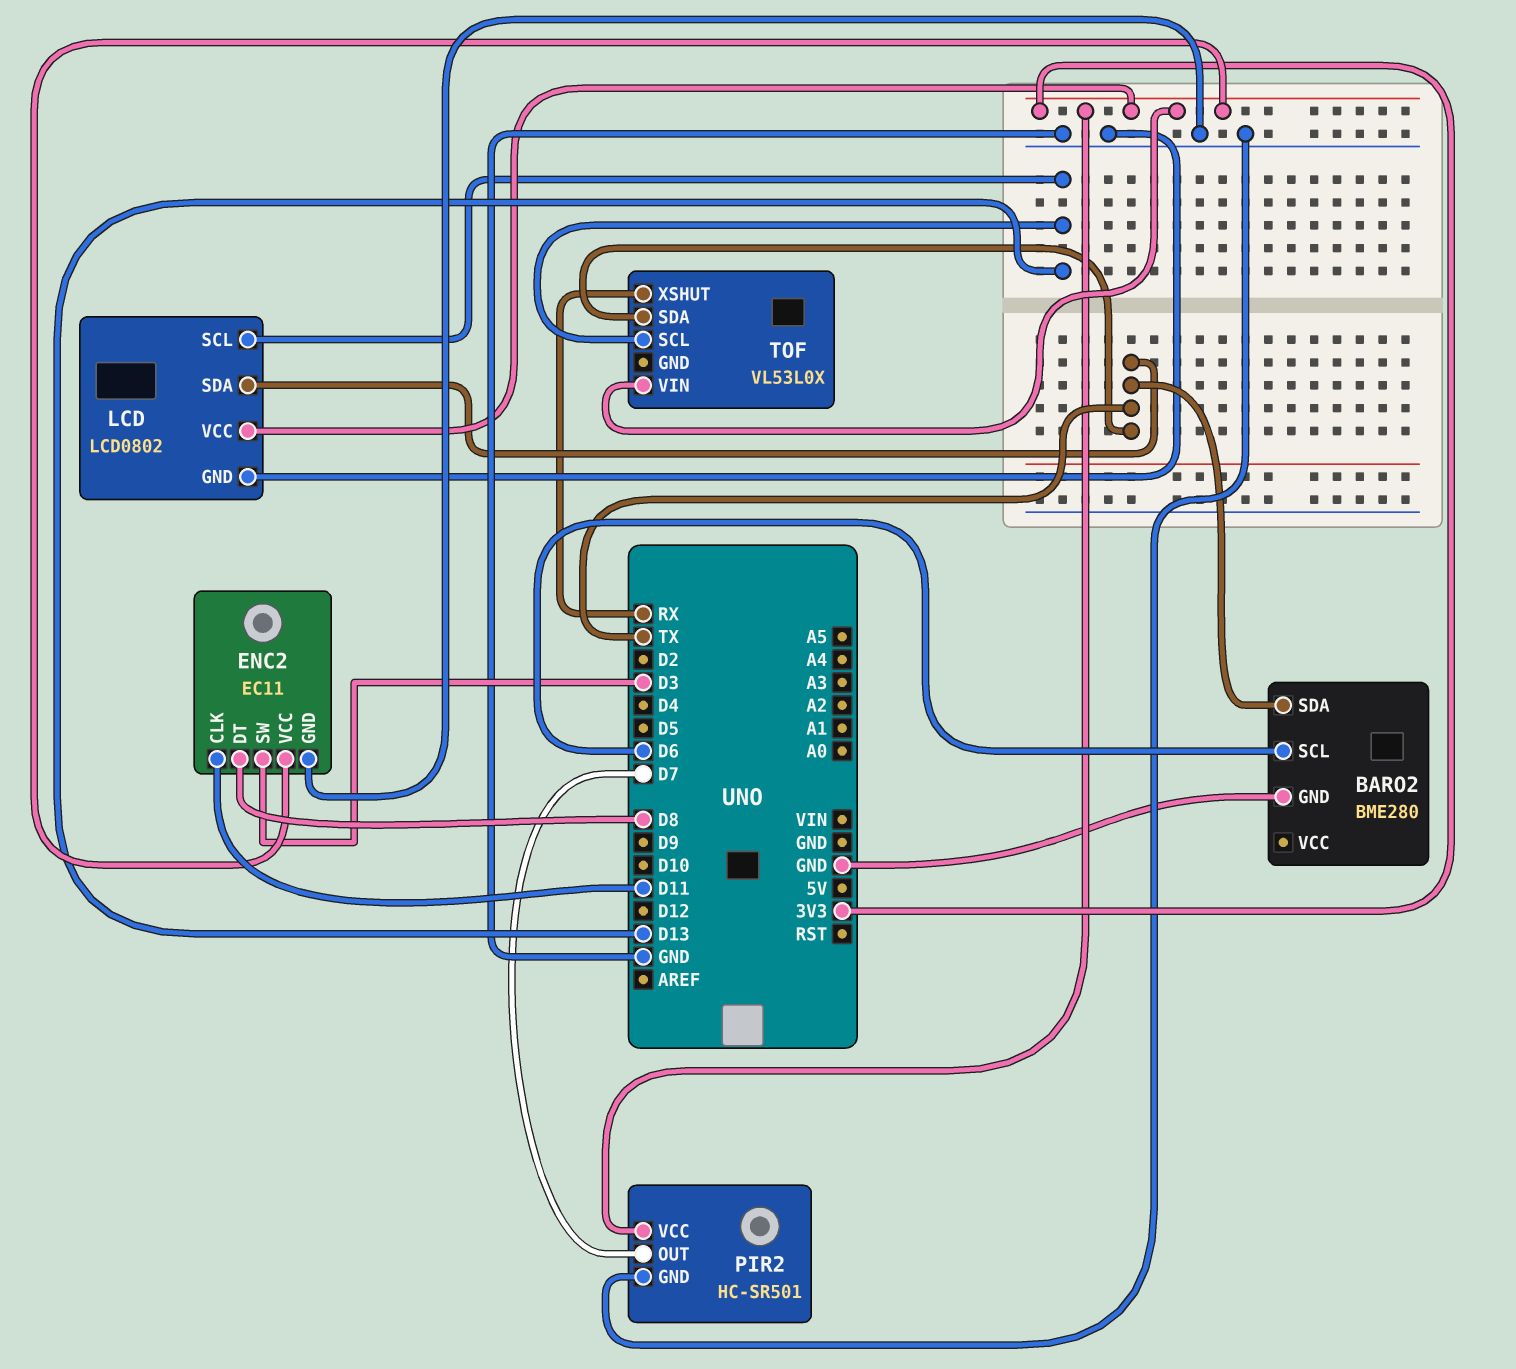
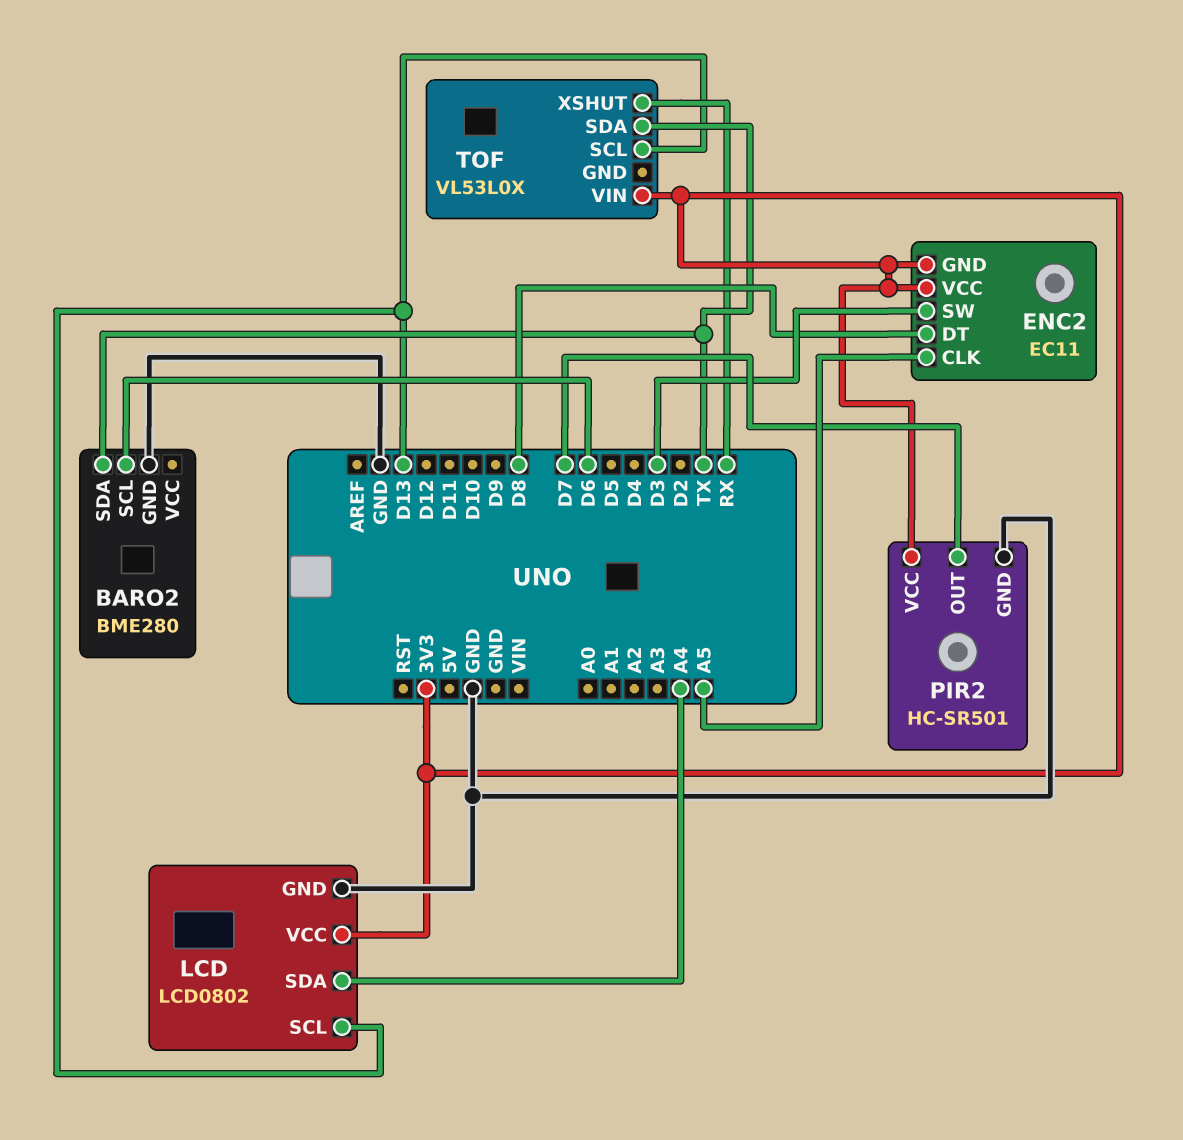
ENC2 pin CLK: D11 -> A5
ENC2 pin GND: GND -> 3V3
LCD pin SDA: TX -> A4

